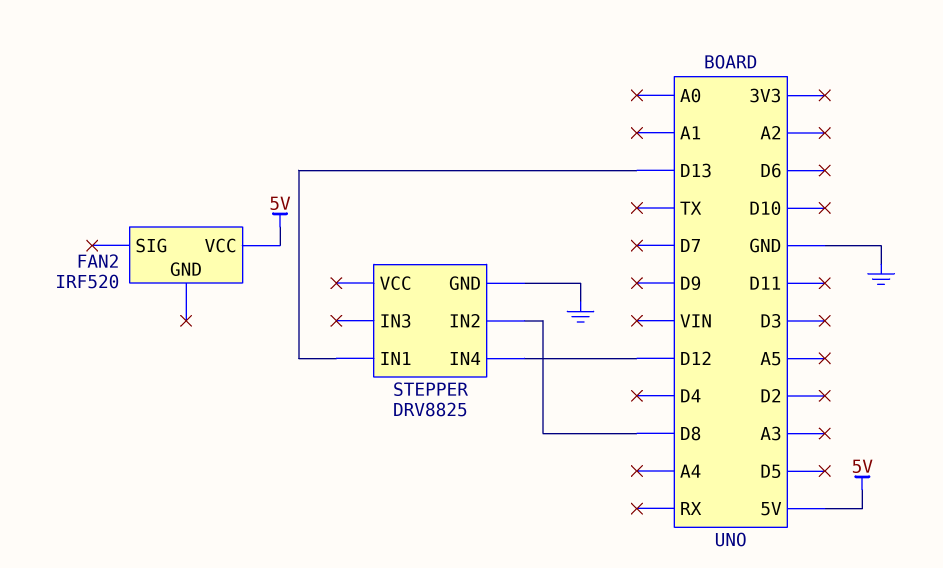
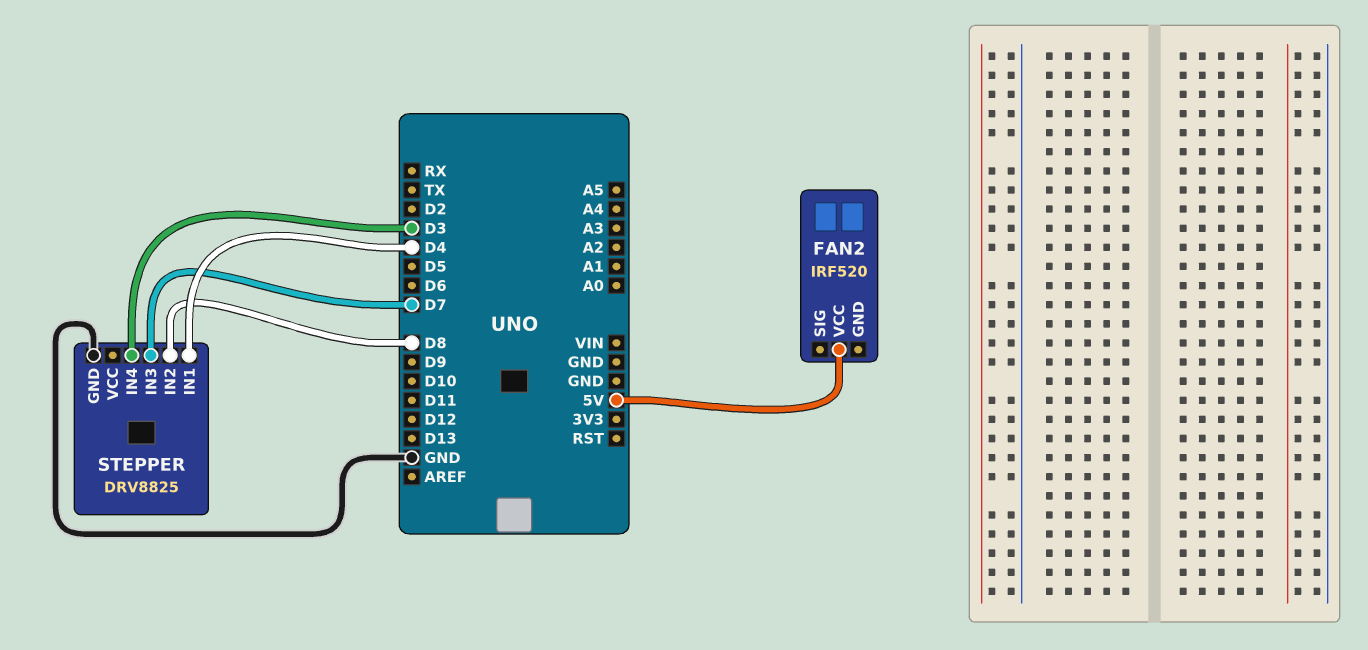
STEPPER pin IN1: D13 -> D4
STEPPER pin IN3: none -> D7
STEPPER pin IN4: D12 -> D3

